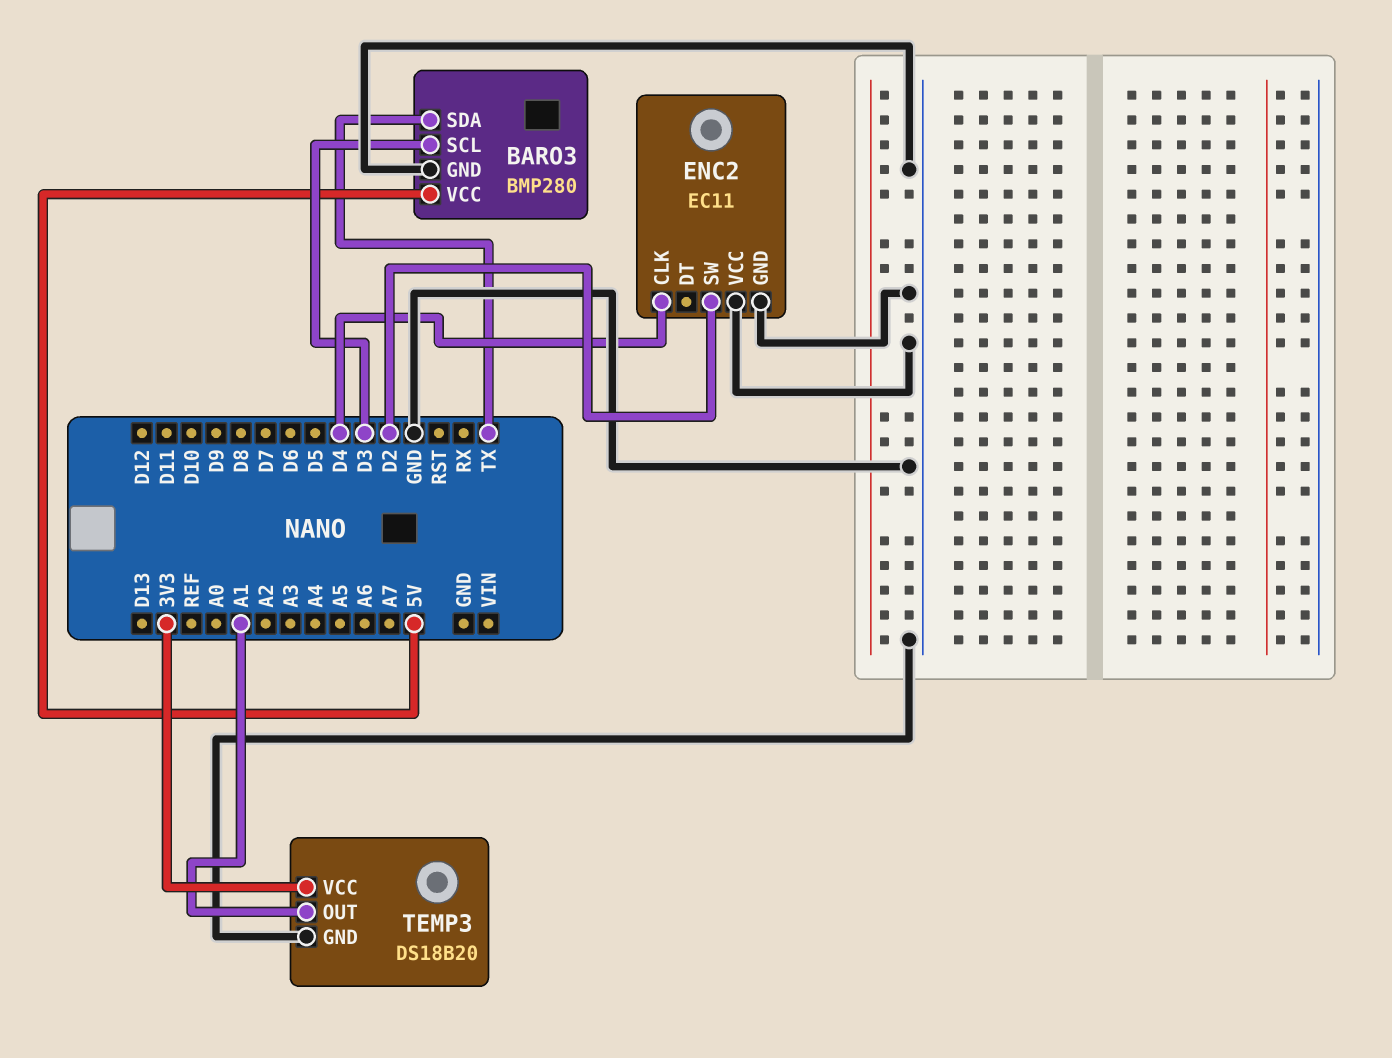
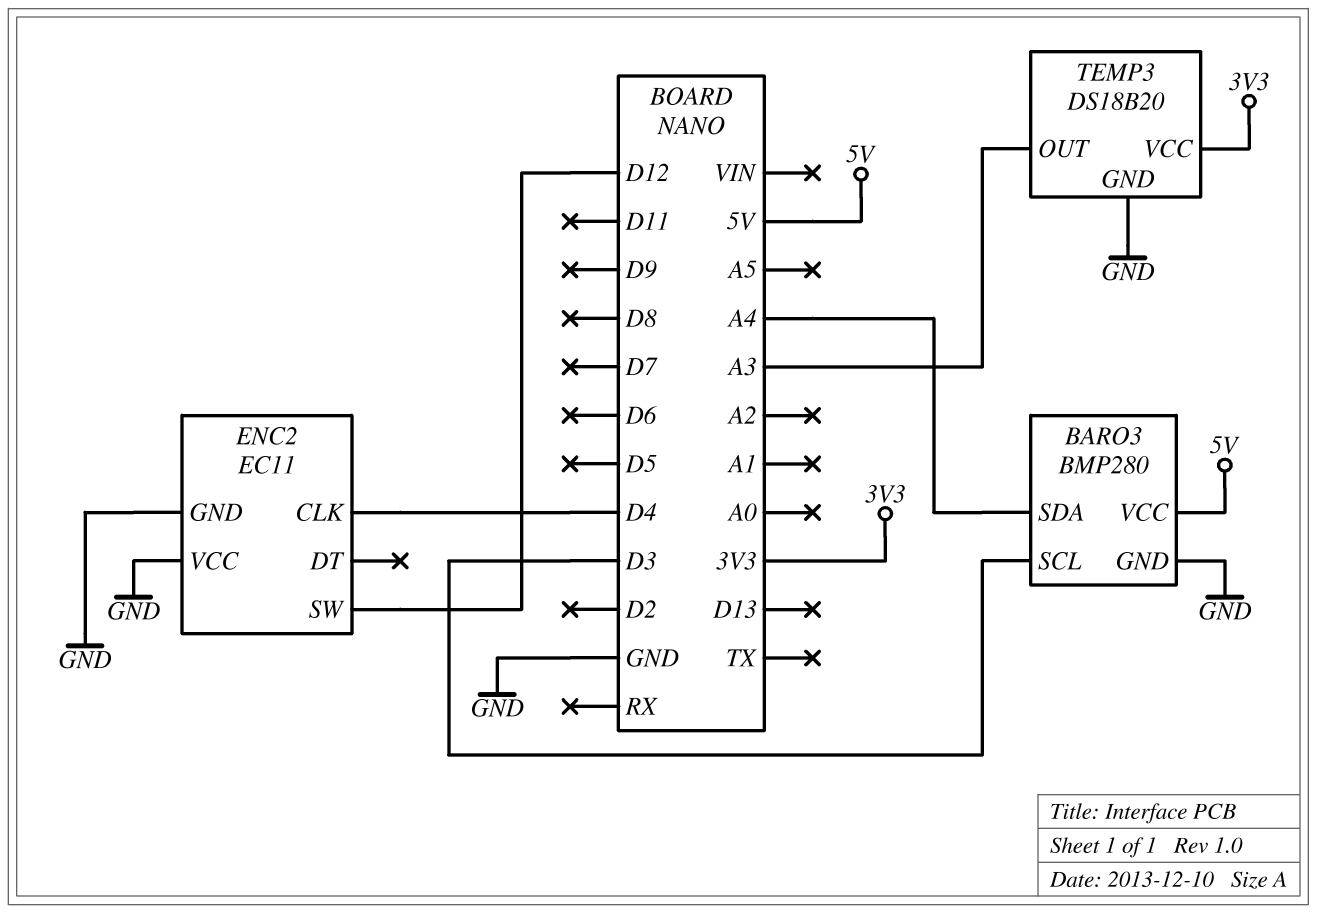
BARO3 pin SDA: TX -> A4
ENC2 pin SW: D2 -> D12
TEMP3 pin OUT: A1 -> A3

